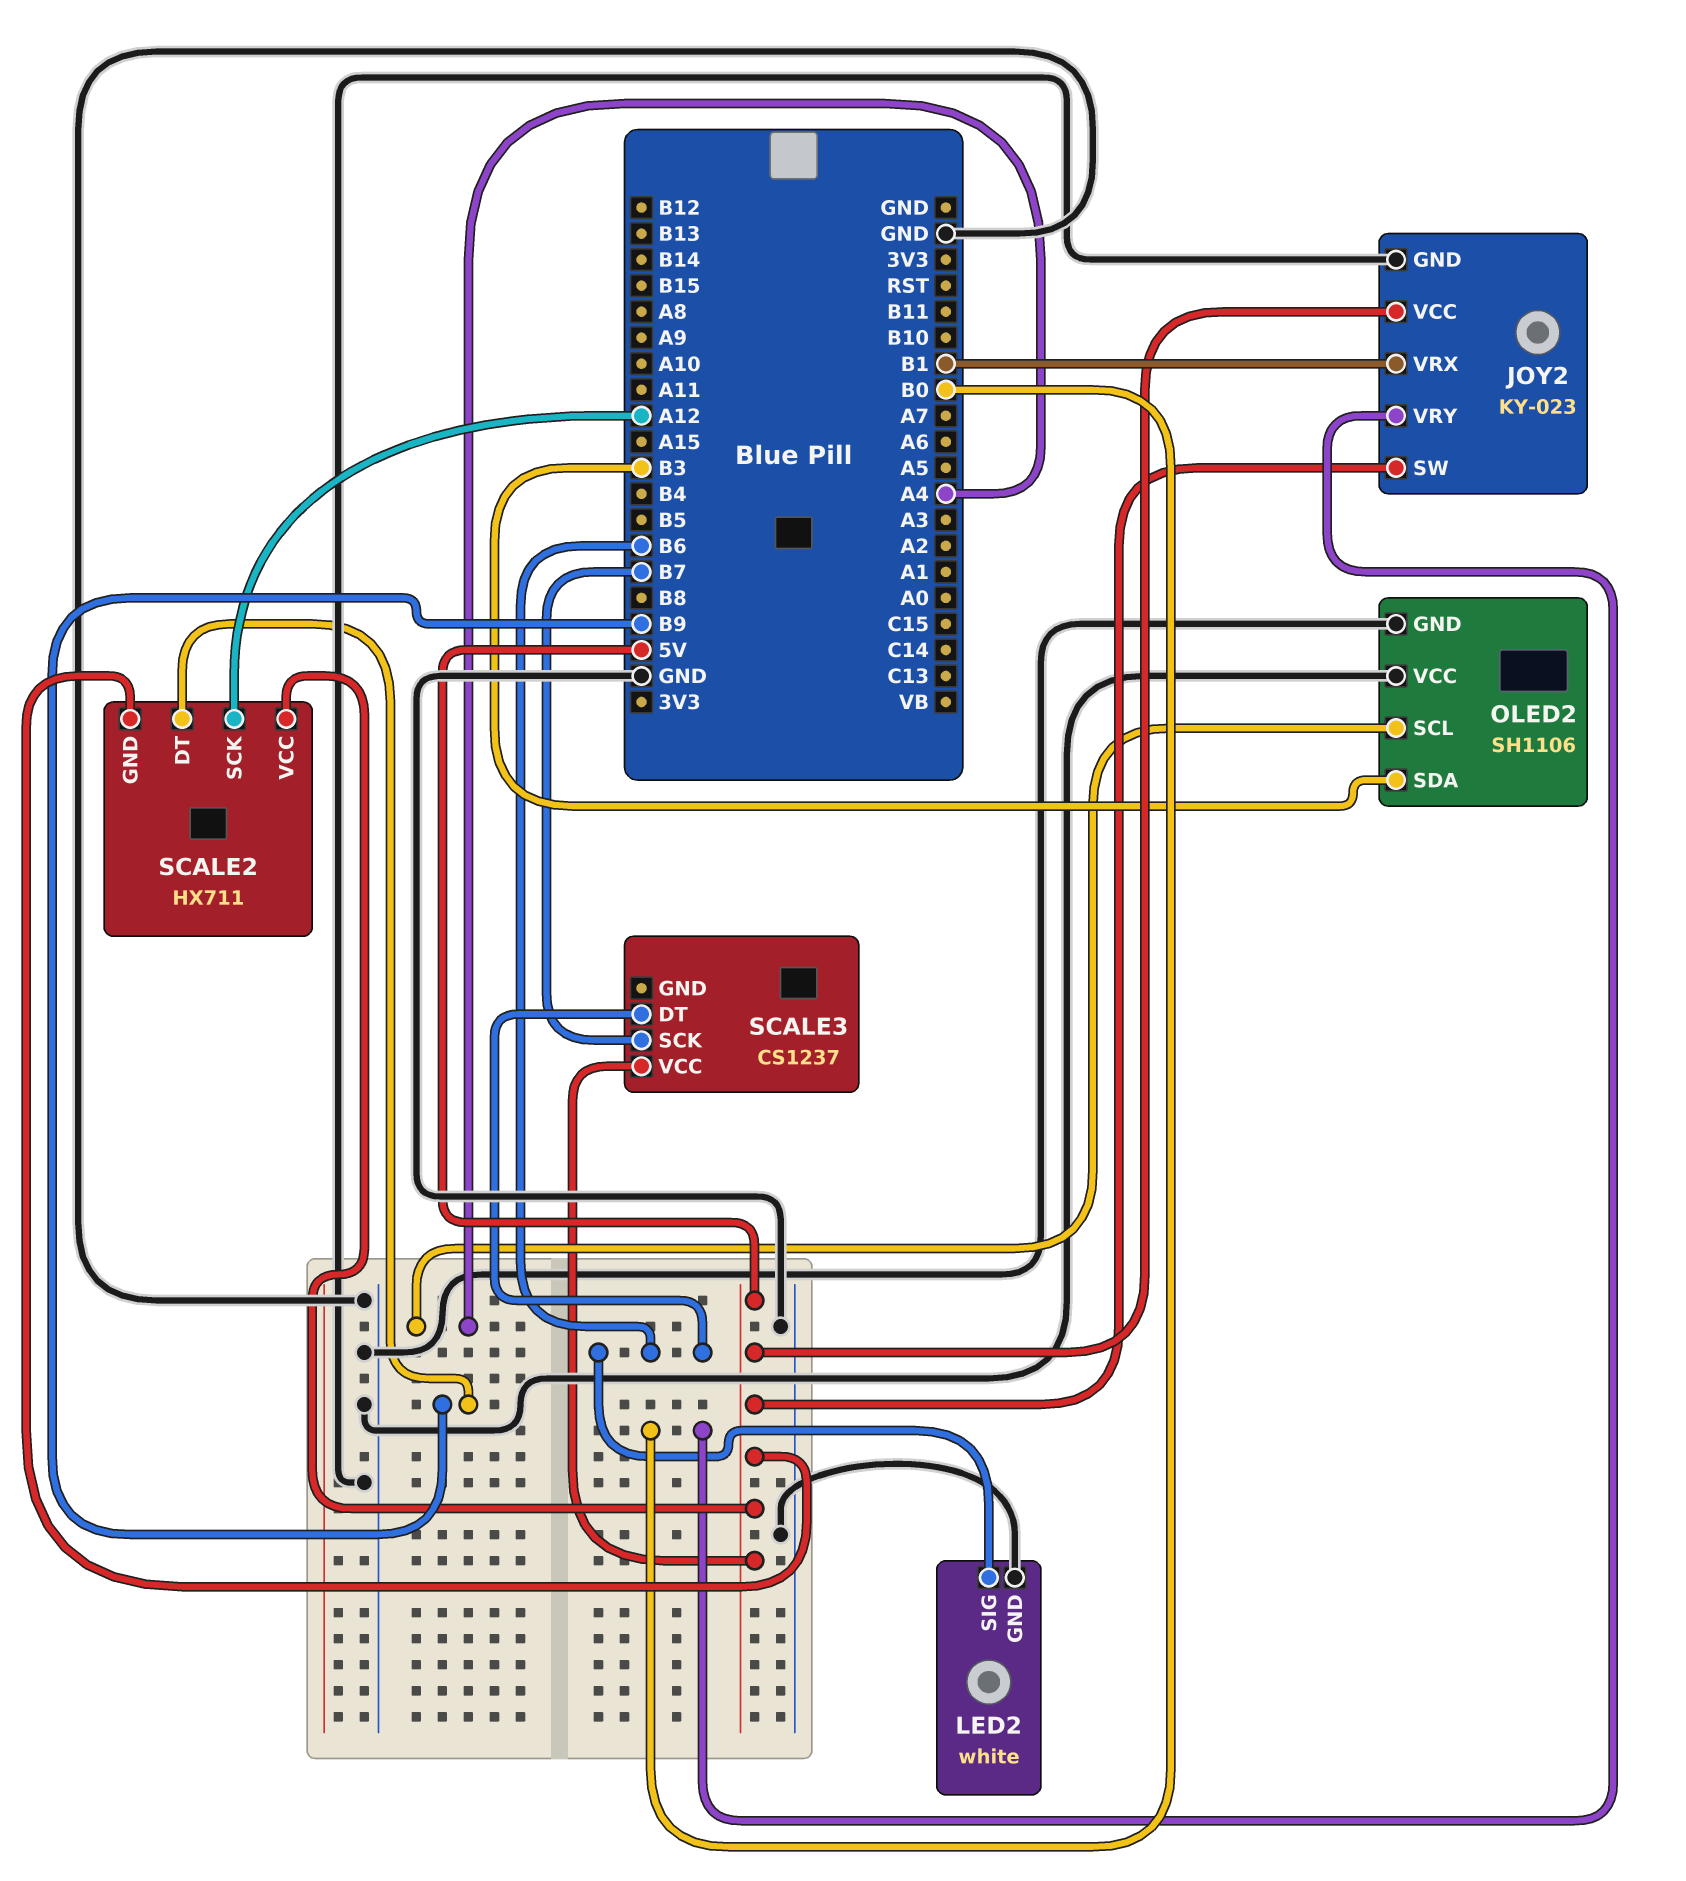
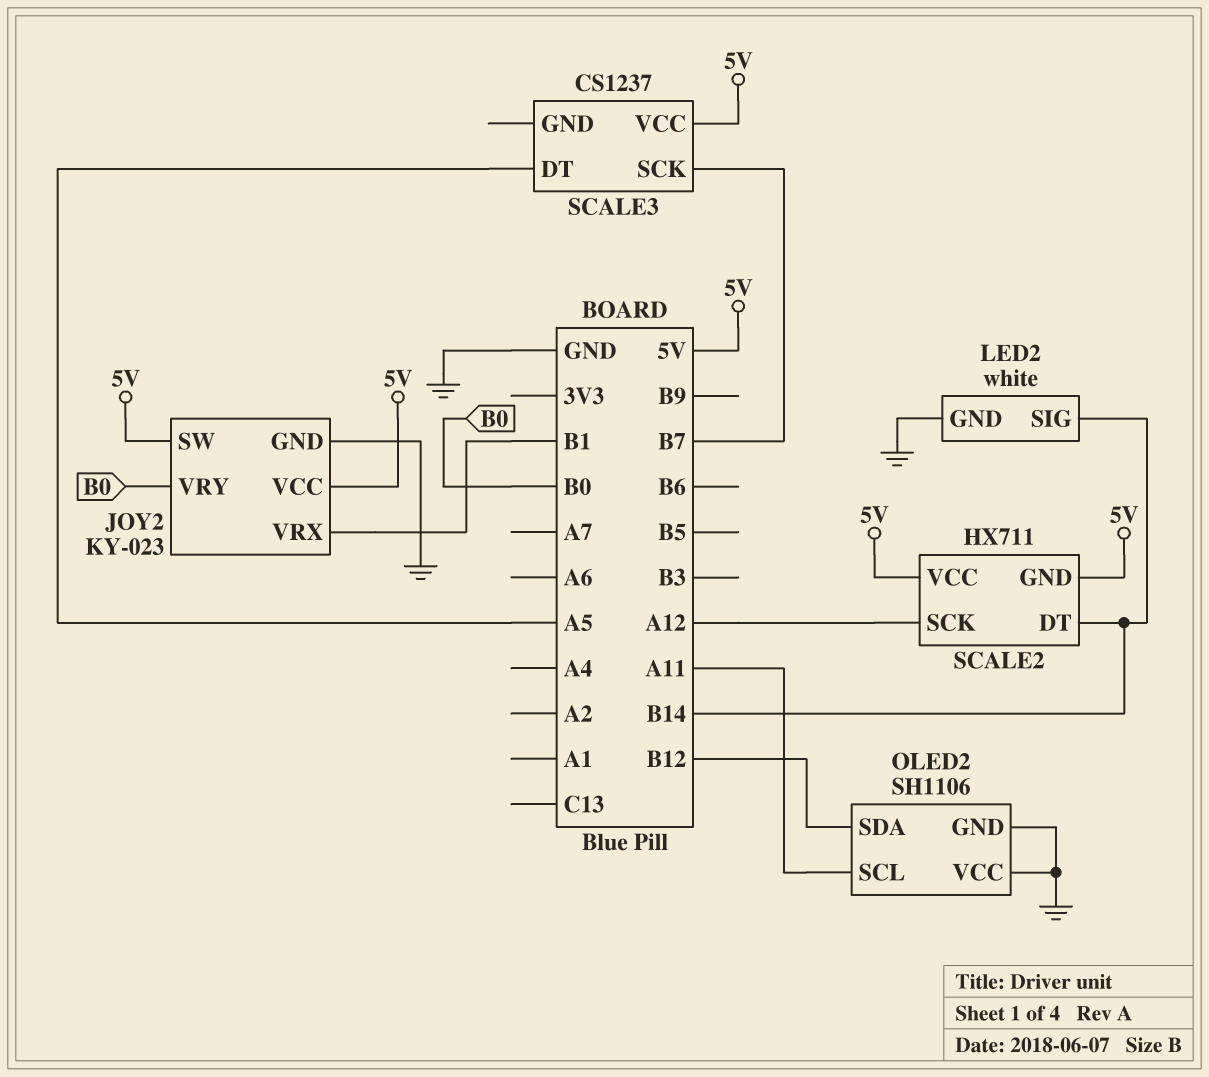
LED2 pin SIG: B6 -> B14
OLED2 pin SCL: A4 -> A11
OLED2 pin SDA: B3 -> B12
SCALE2 pin DT: B9 -> B14
SCALE3 pin DT: B6 -> A5

